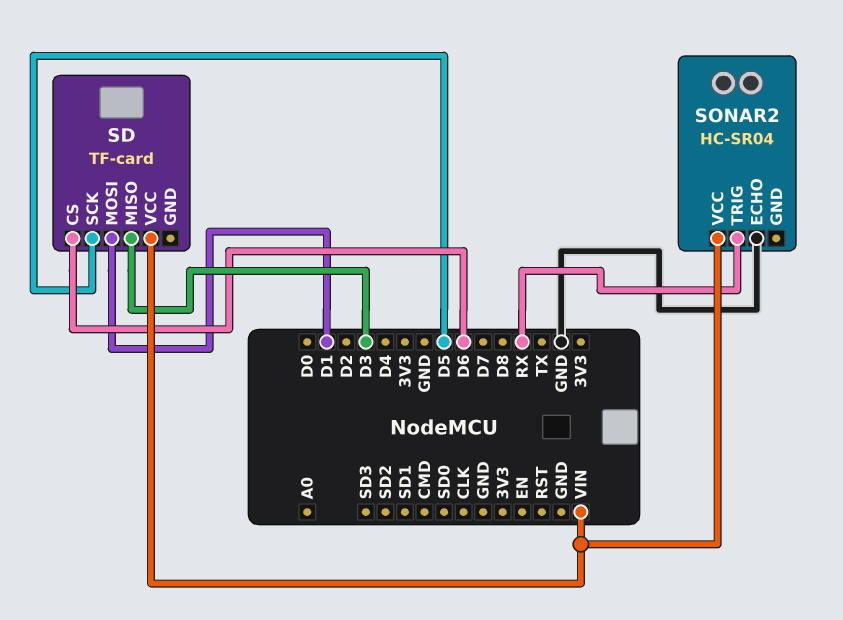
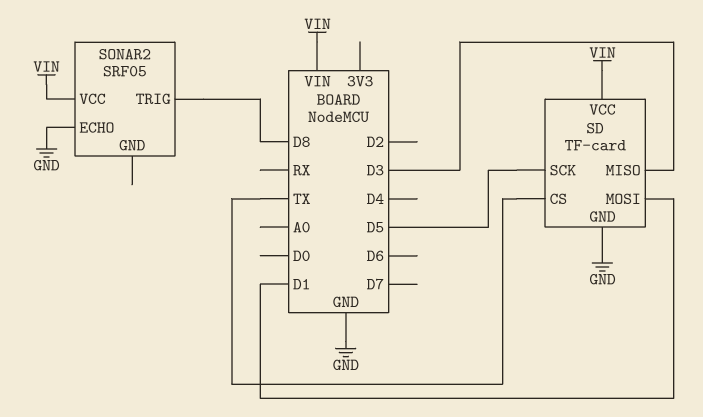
SD pin CS: D6 -> TX
SD pin GND: none -> GND
SONAR2: HC-SR04 -> SRF05
SONAR2 pin TRIG: RX -> D8

